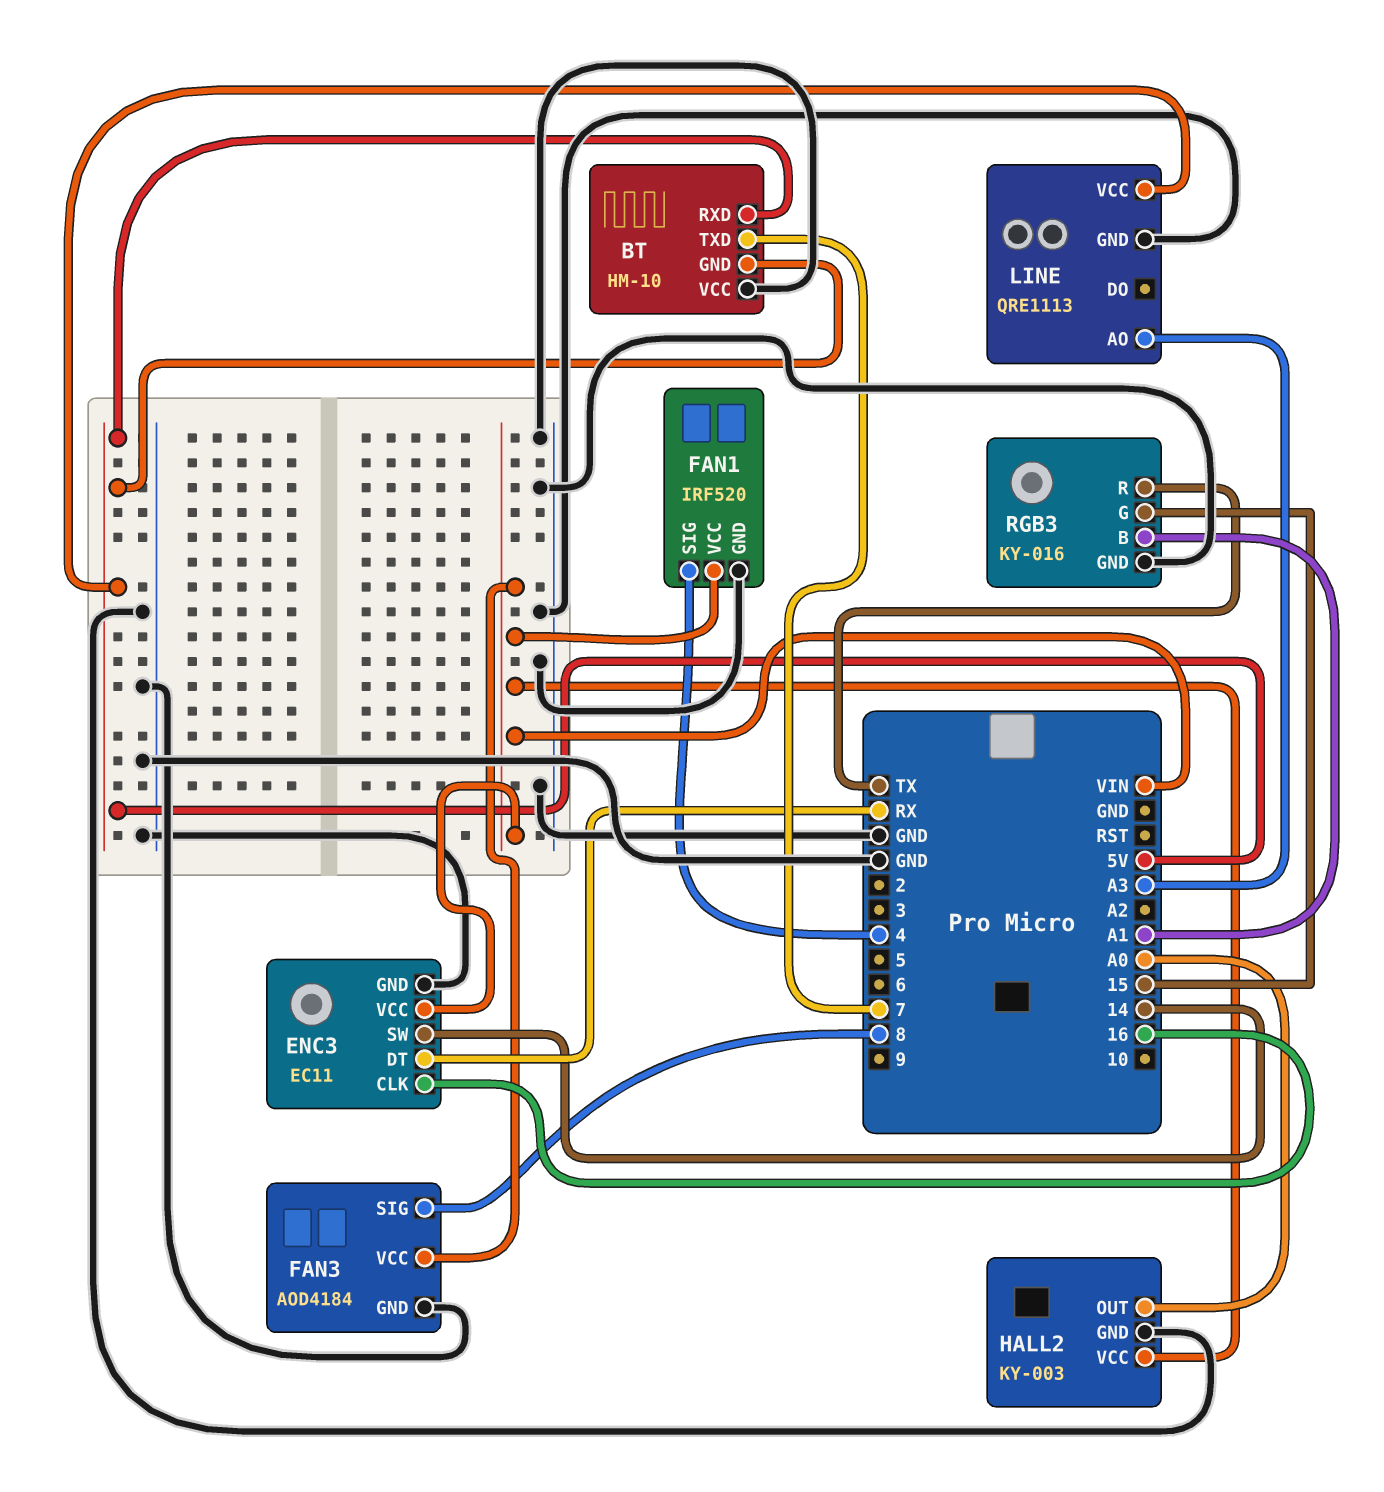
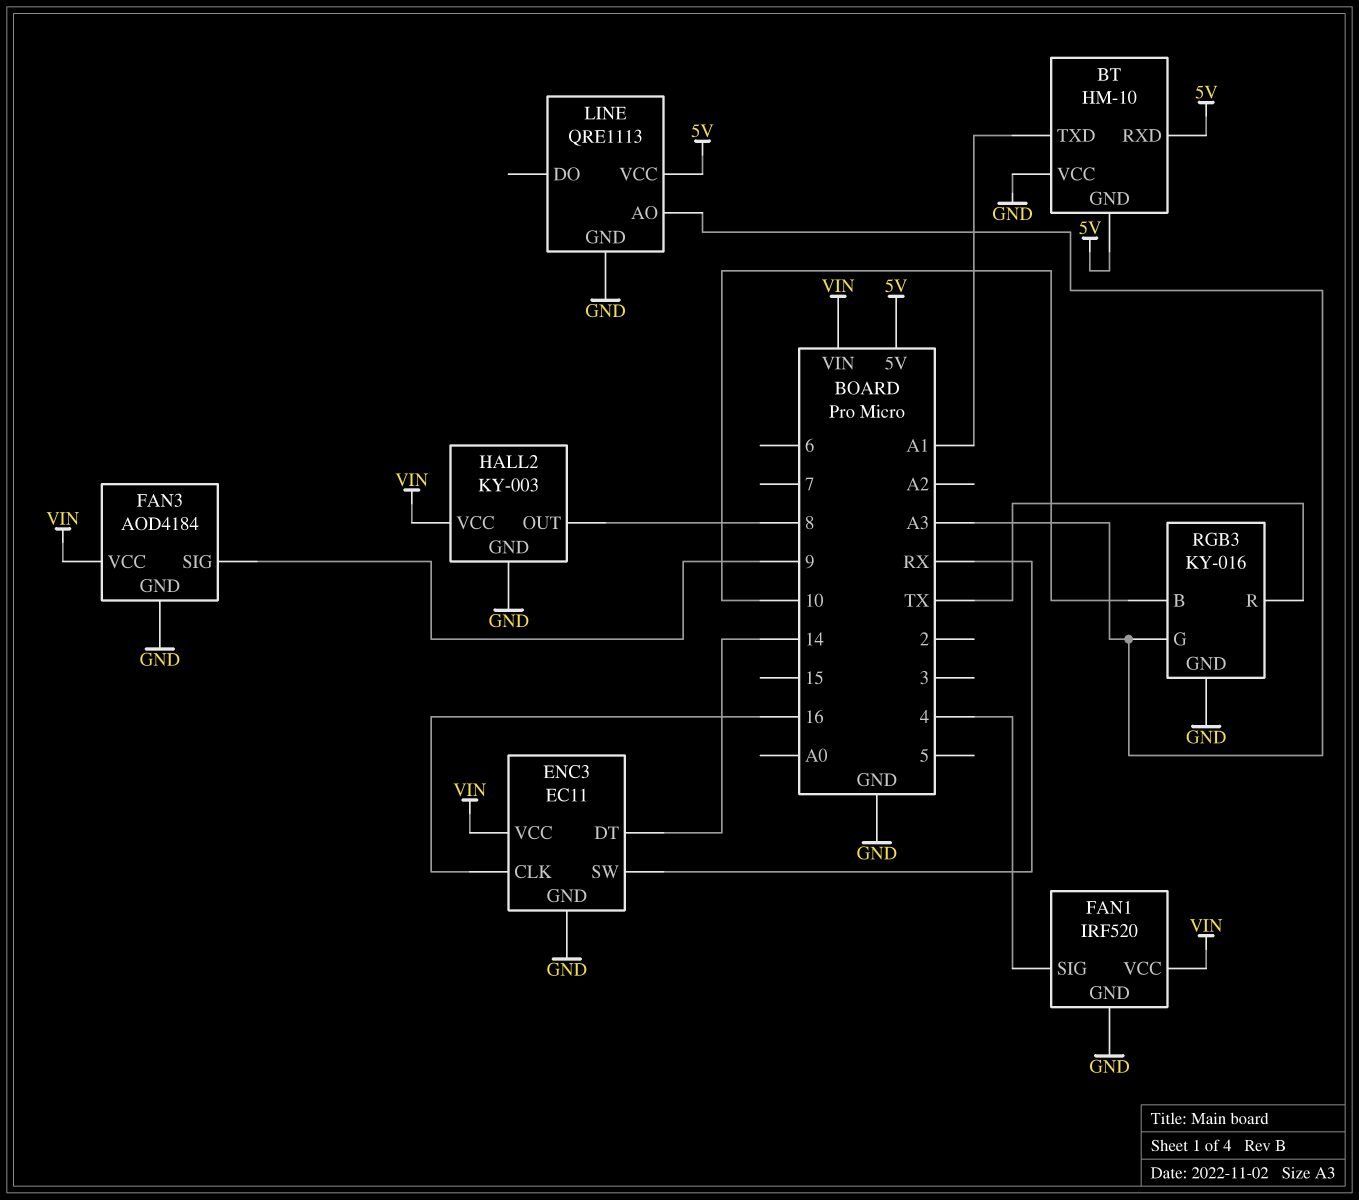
BT pin TXD: 7 -> A1
ENC3 pin DT: RX -> 14
ENC3 pin SW: 14 -> RX
FAN3 pin SIG: 8 -> 9
HALL2 pin OUT: A0 -> 8
RGB3 pin B: A1 -> 10
RGB3 pin G: 15 -> A3

